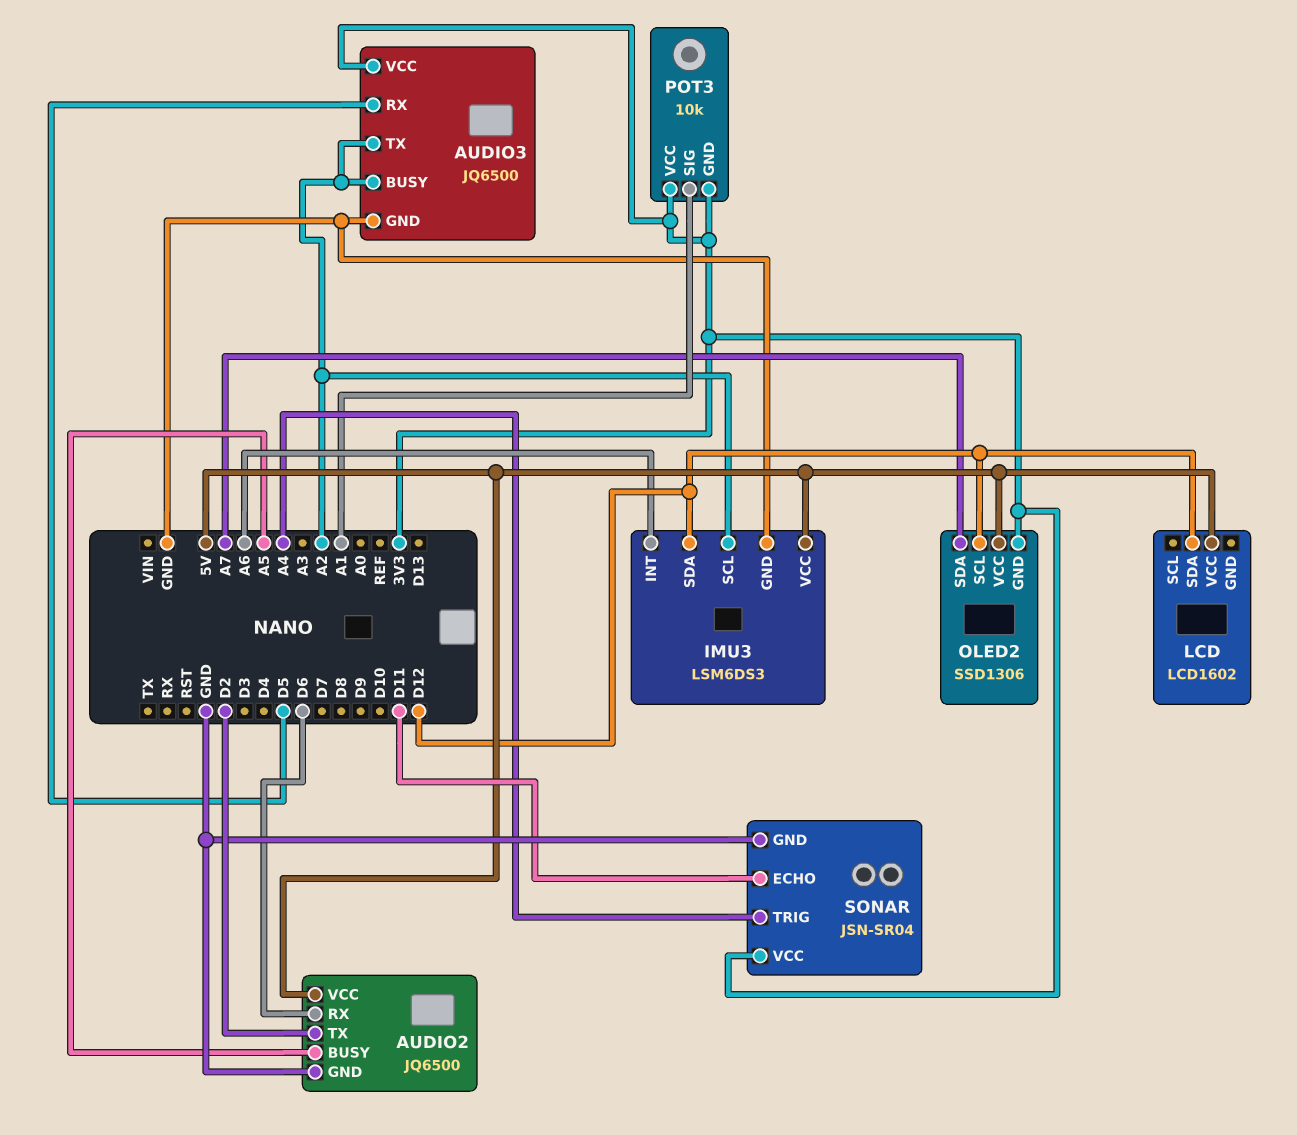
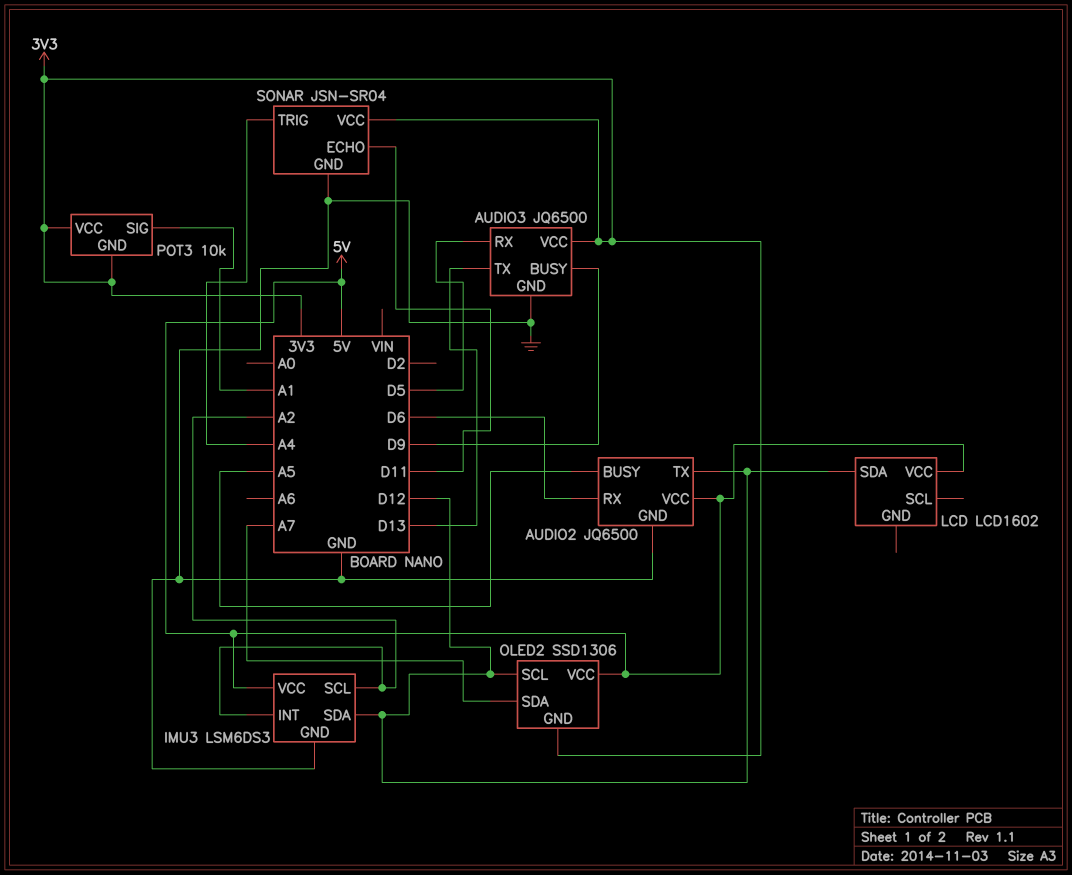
AUDIO2 pin TX: D2 -> D12
AUDIO3 pin BUSY: A2 -> D9
AUDIO3 pin TX: A2 -> D13
IMU3 pin INT: A6 -> A2

